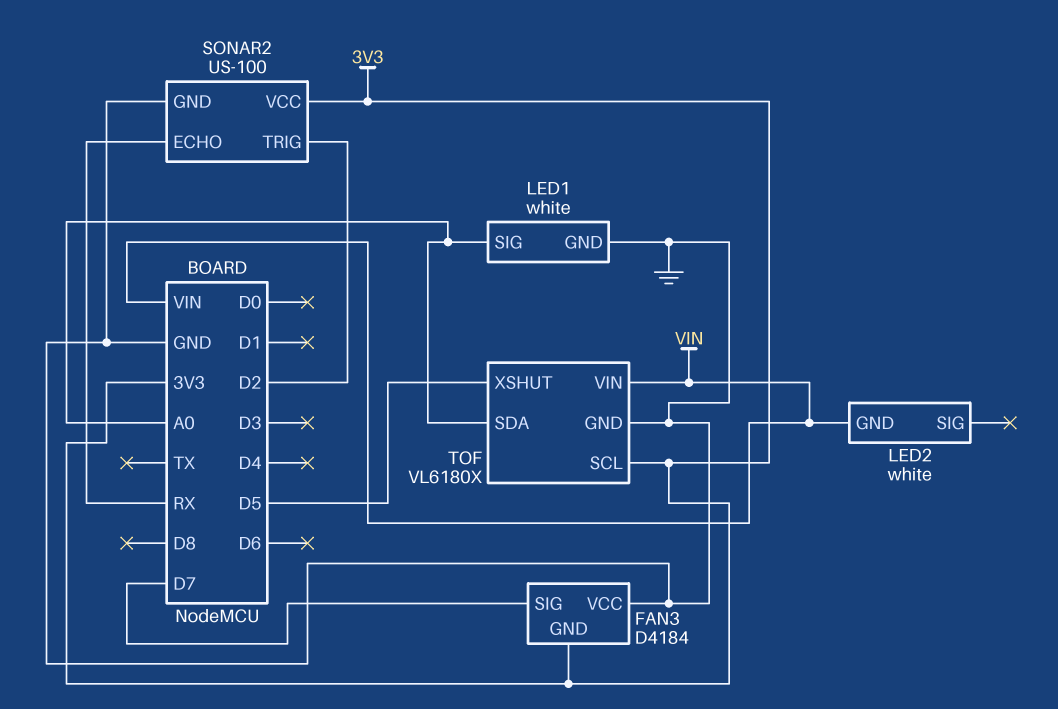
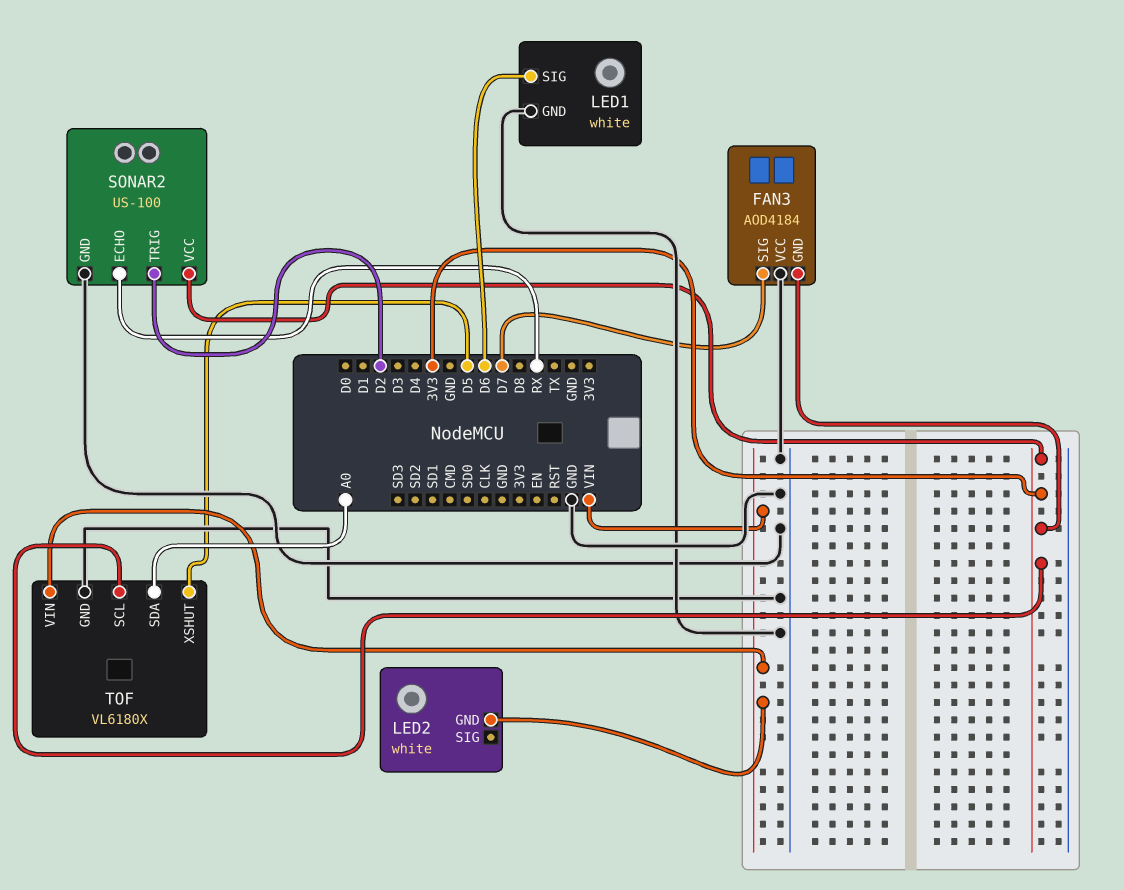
FAN3: D4184 -> AOD4184
LED1 pin SIG: A0 -> D6

